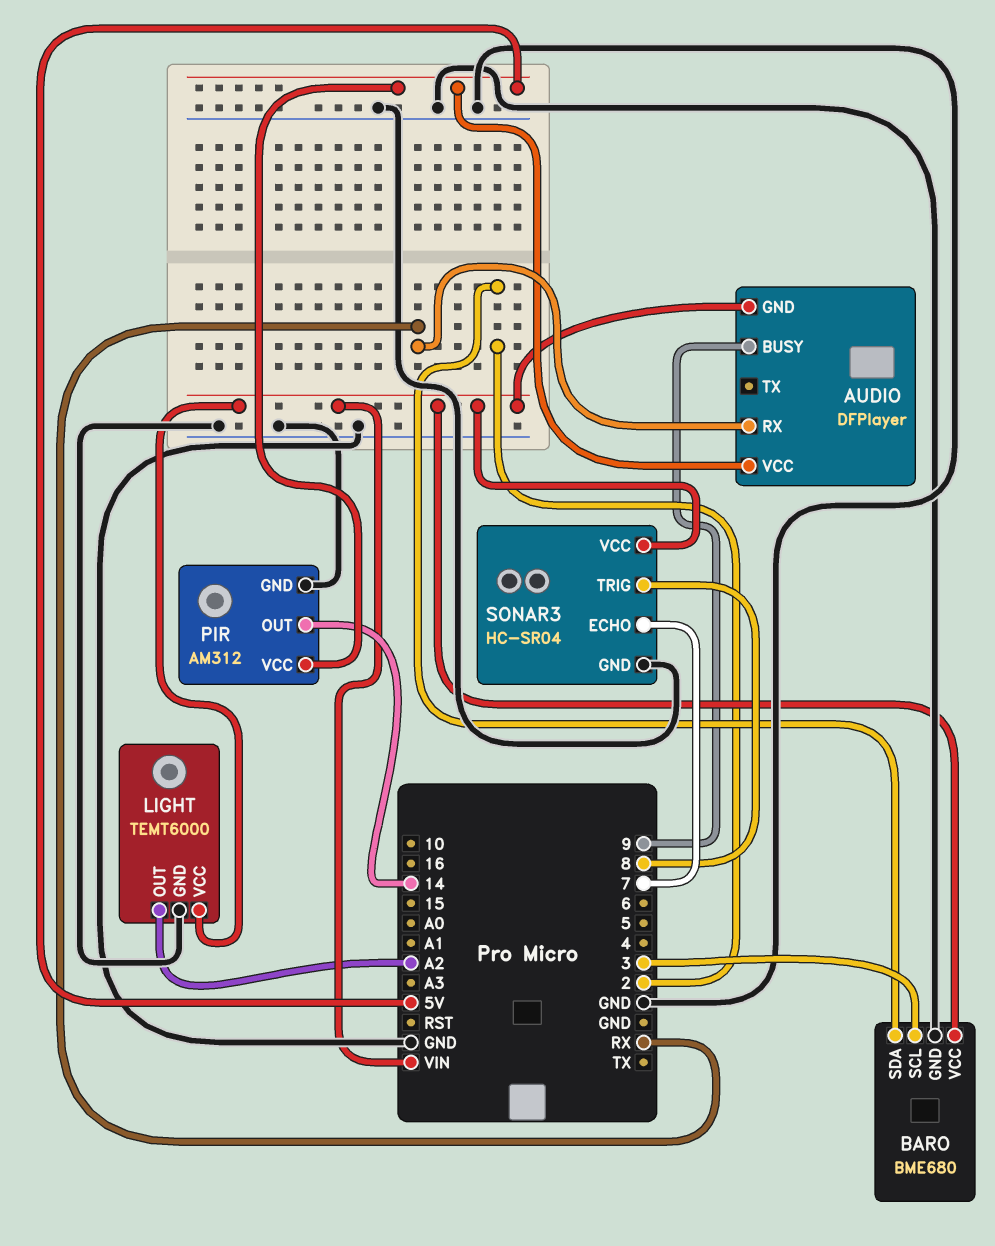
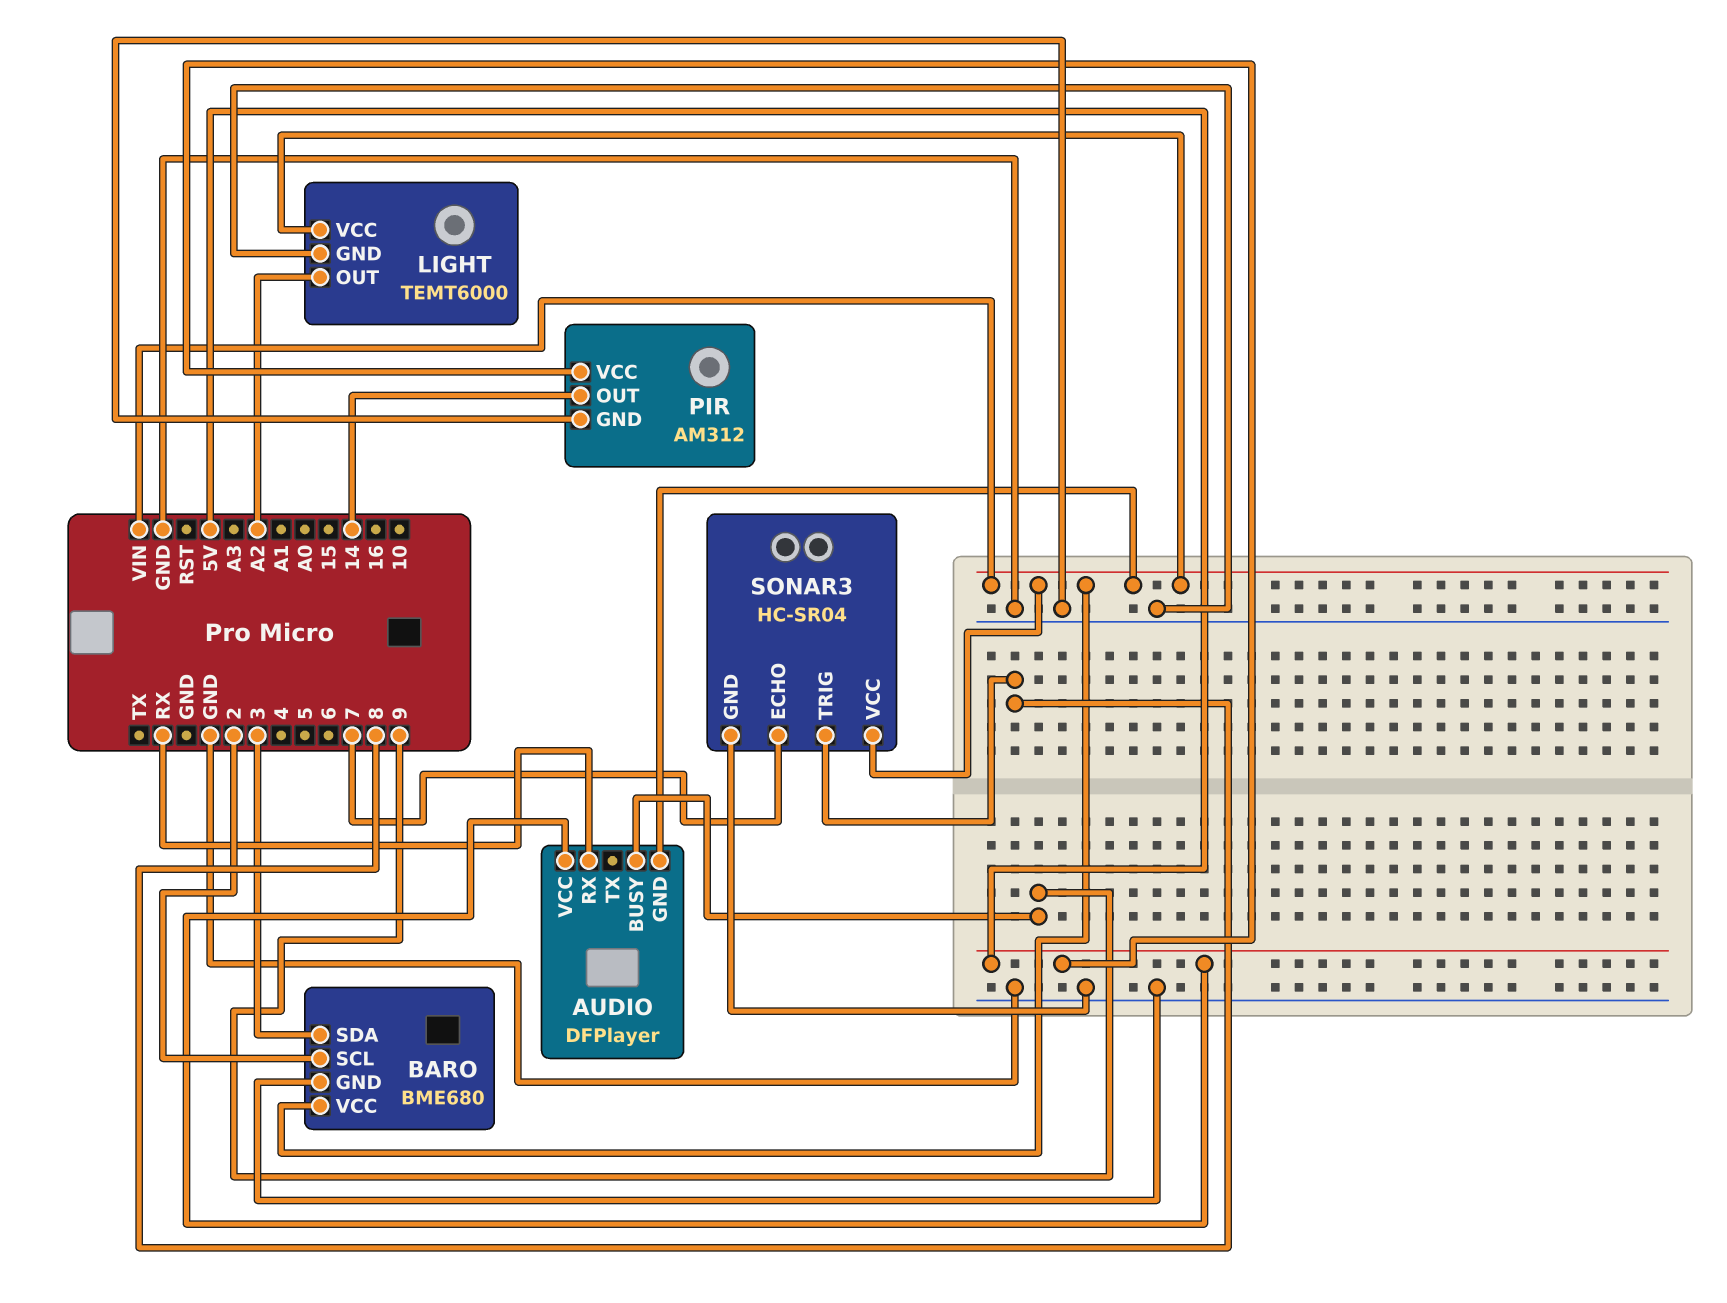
BARO pin SCL: 3 -> 2
BARO pin SDA: 2 -> 3

